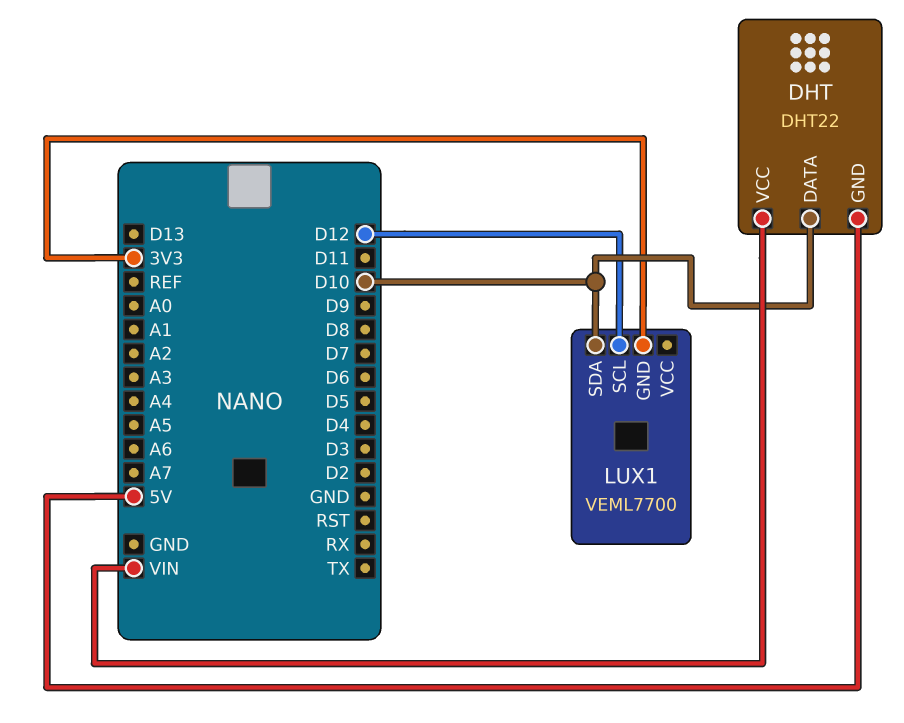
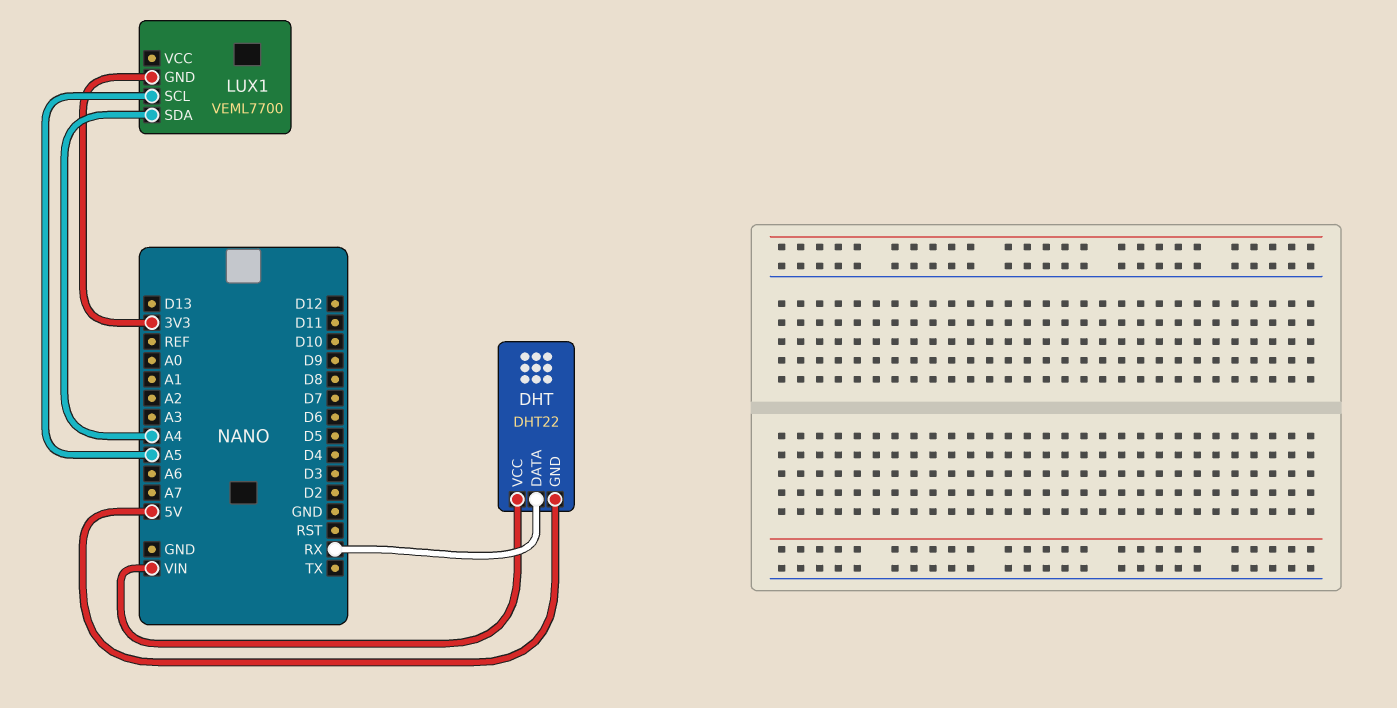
DHT pin DATA: D10 -> RX
LUX1 pin SCL: D12 -> A5
LUX1 pin SDA: D10 -> A4

